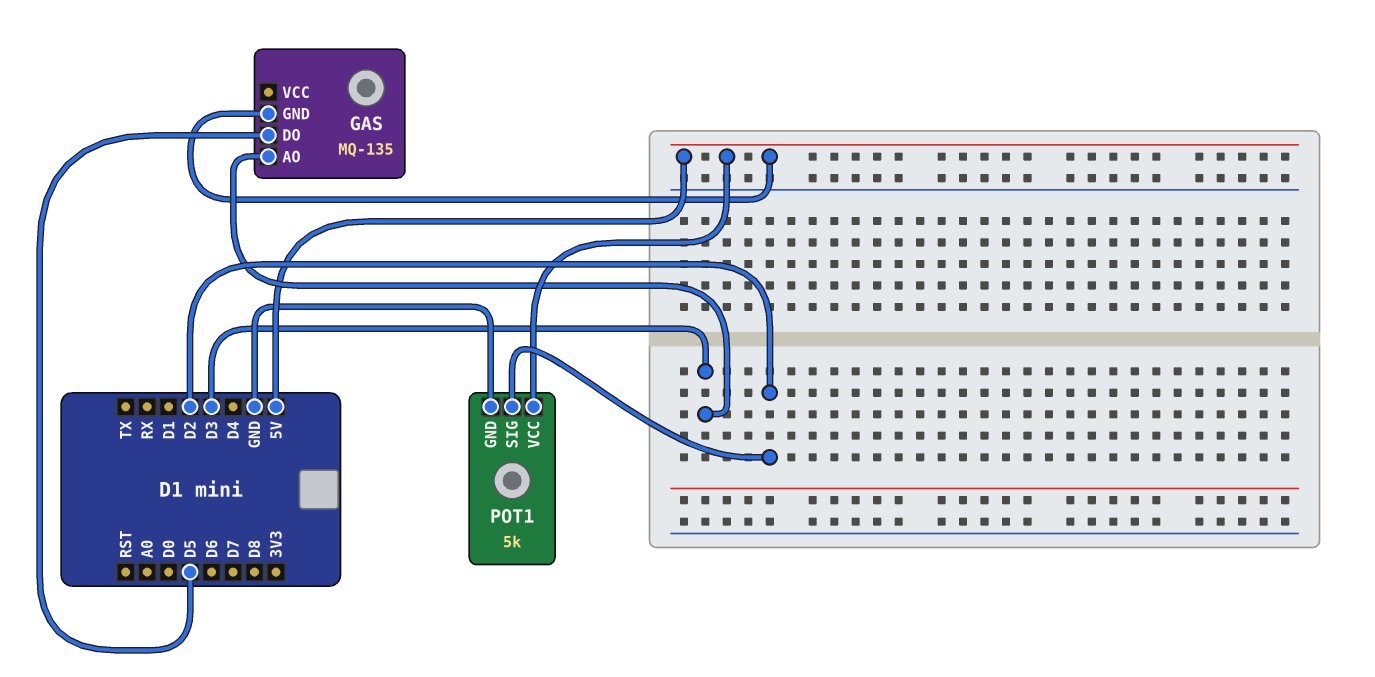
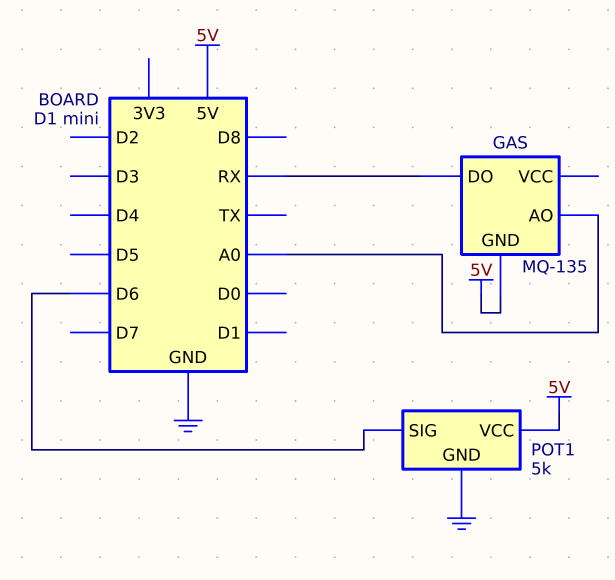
GAS pin AO: D3 -> A0
GAS pin DO: D5 -> RX
POT1 pin SIG: D2 -> D6

